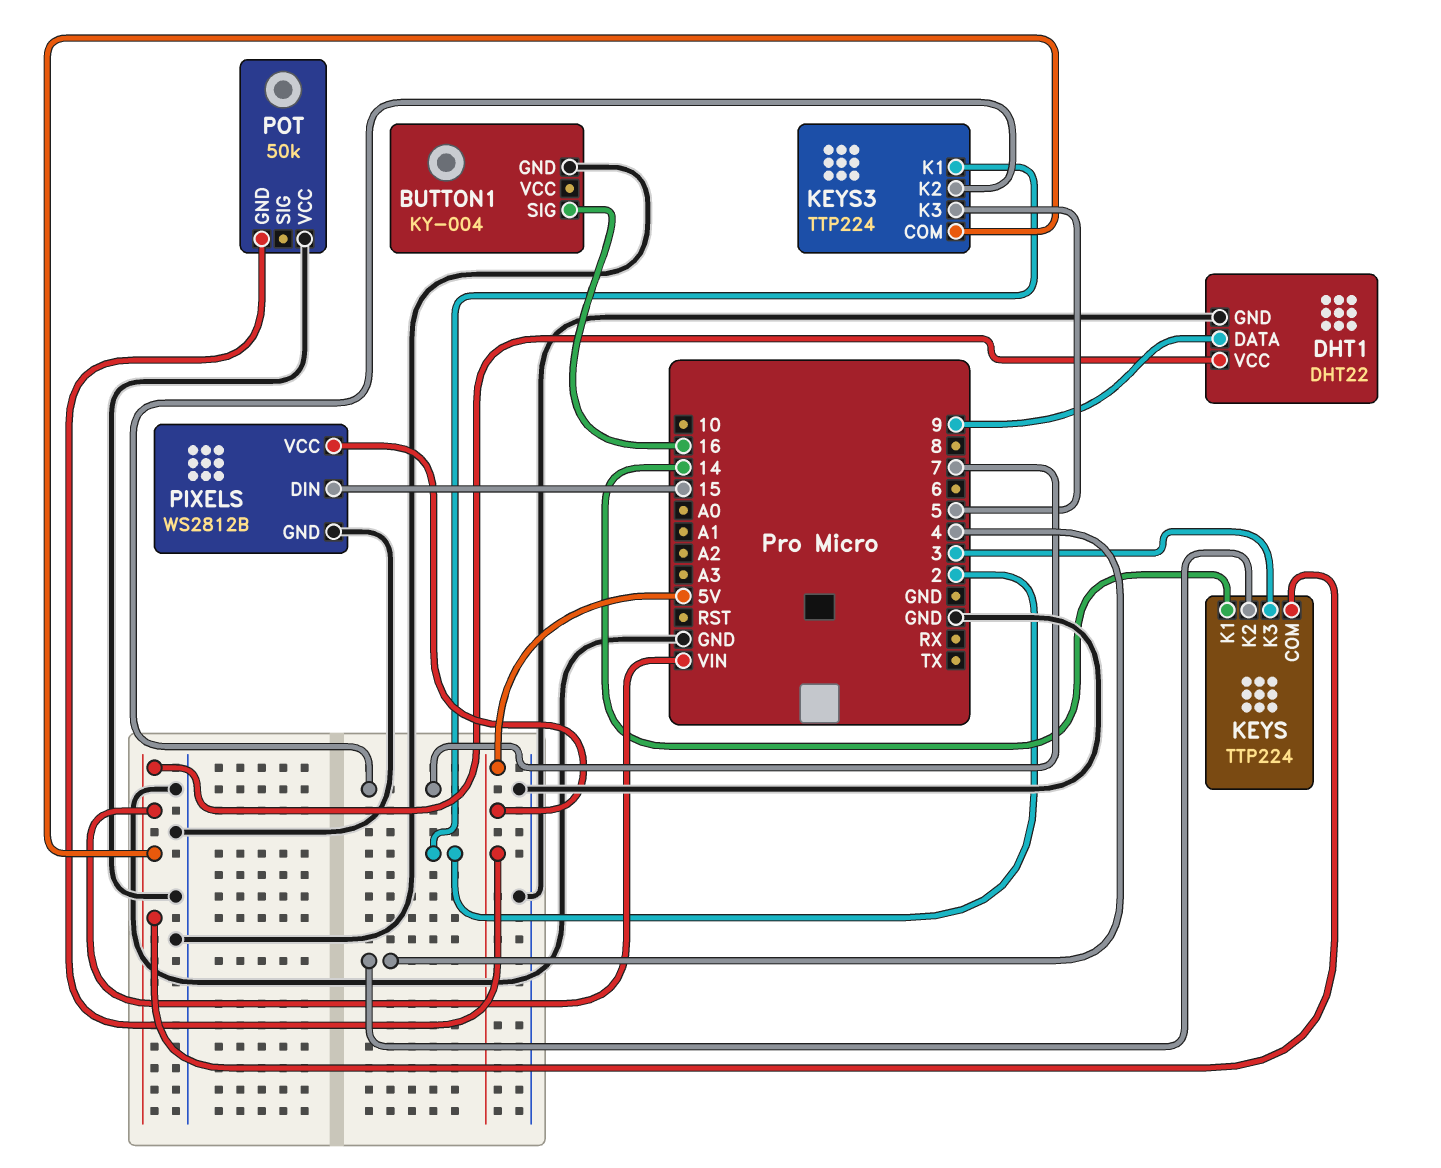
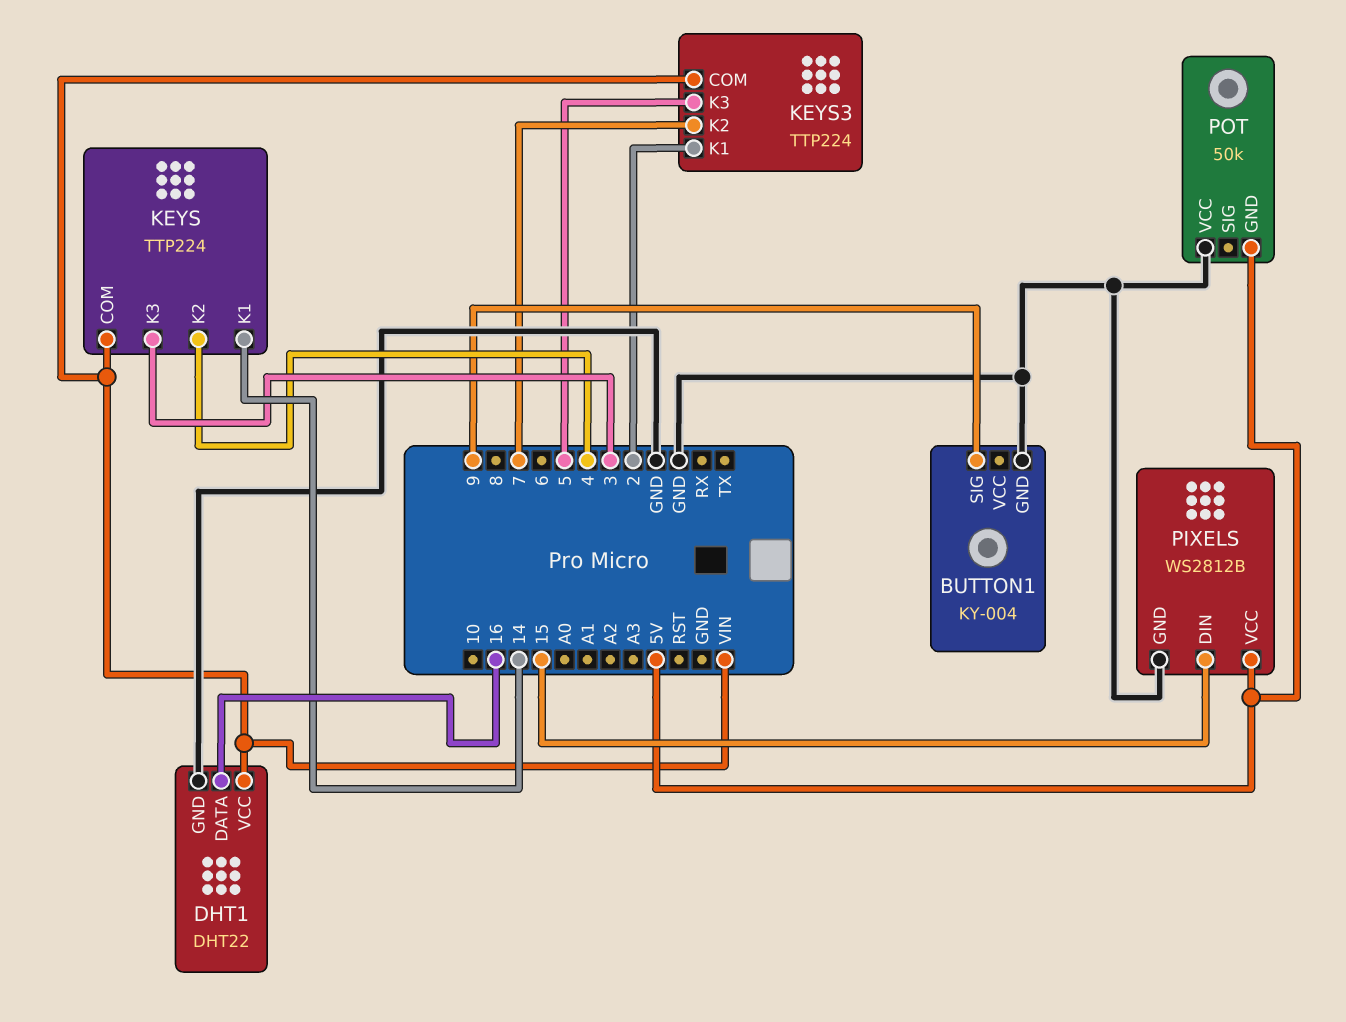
BUTTON1 pin SIG: 16 -> 9
DHT1 pin DATA: 9 -> 16

